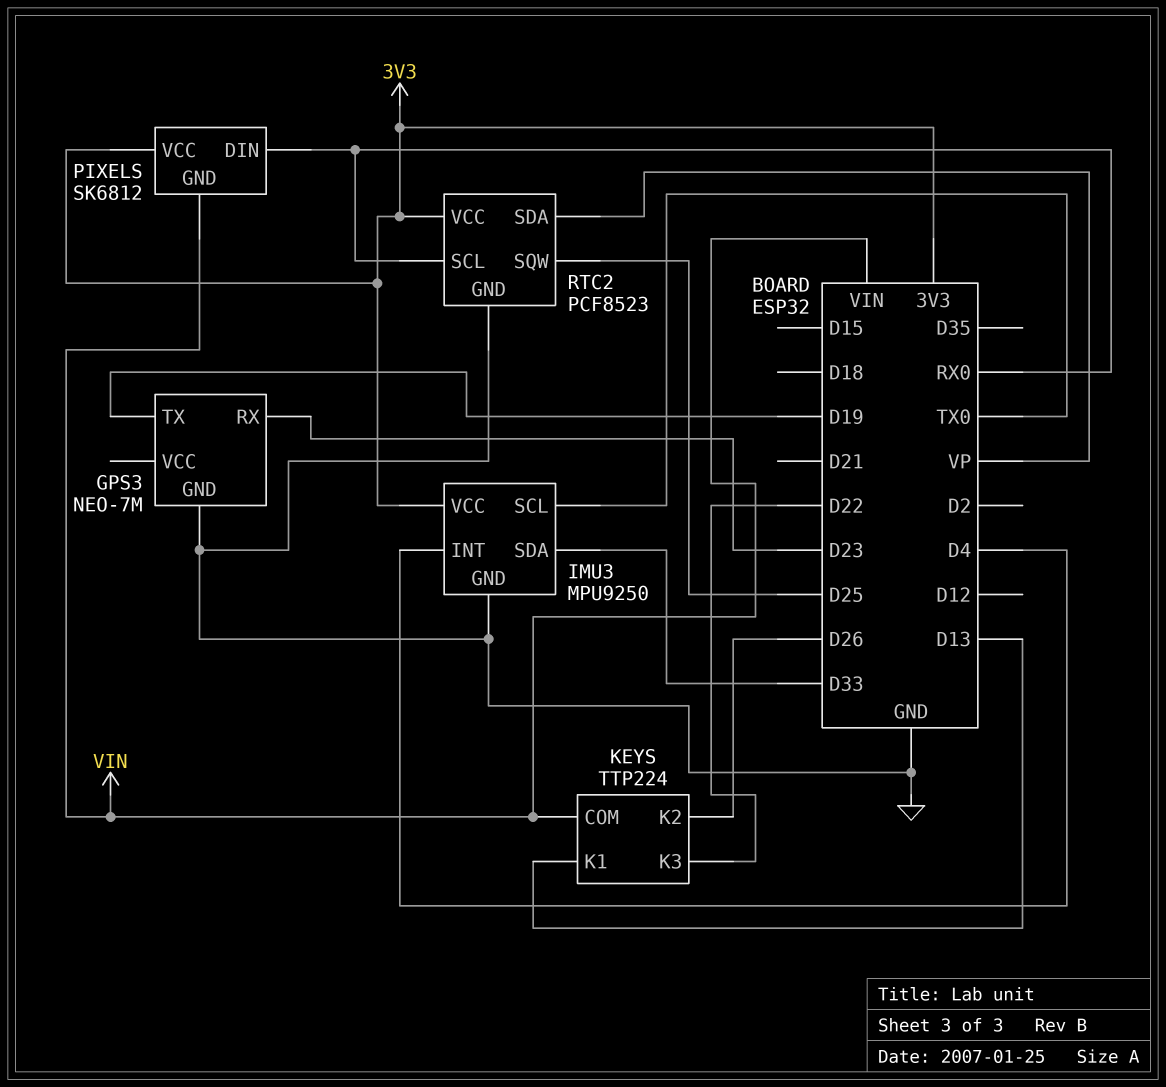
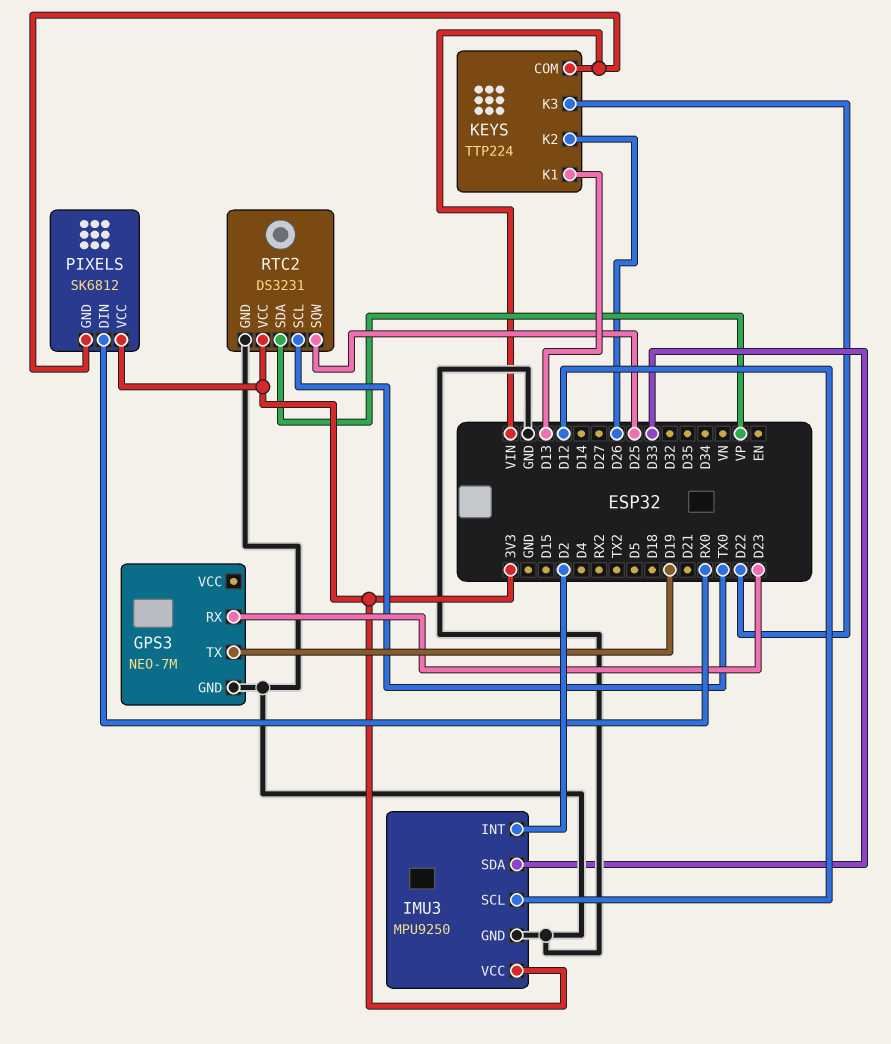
IMU3 pin INT: D4 -> D2
IMU3 pin SCL: TX0 -> D12
RTC2: PCF8523 -> DS3231
RTC2 pin SCL: RX0 -> TX0

